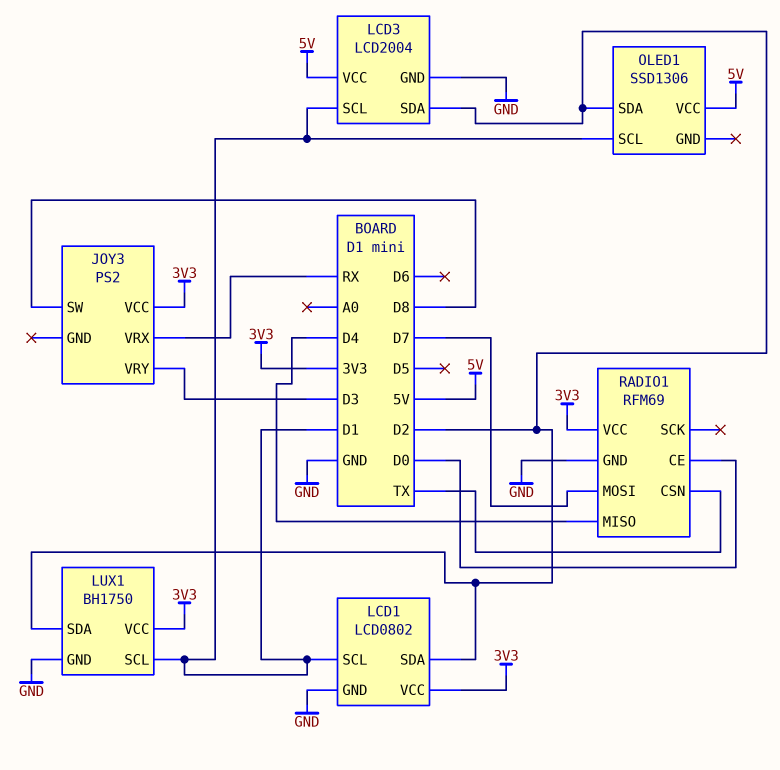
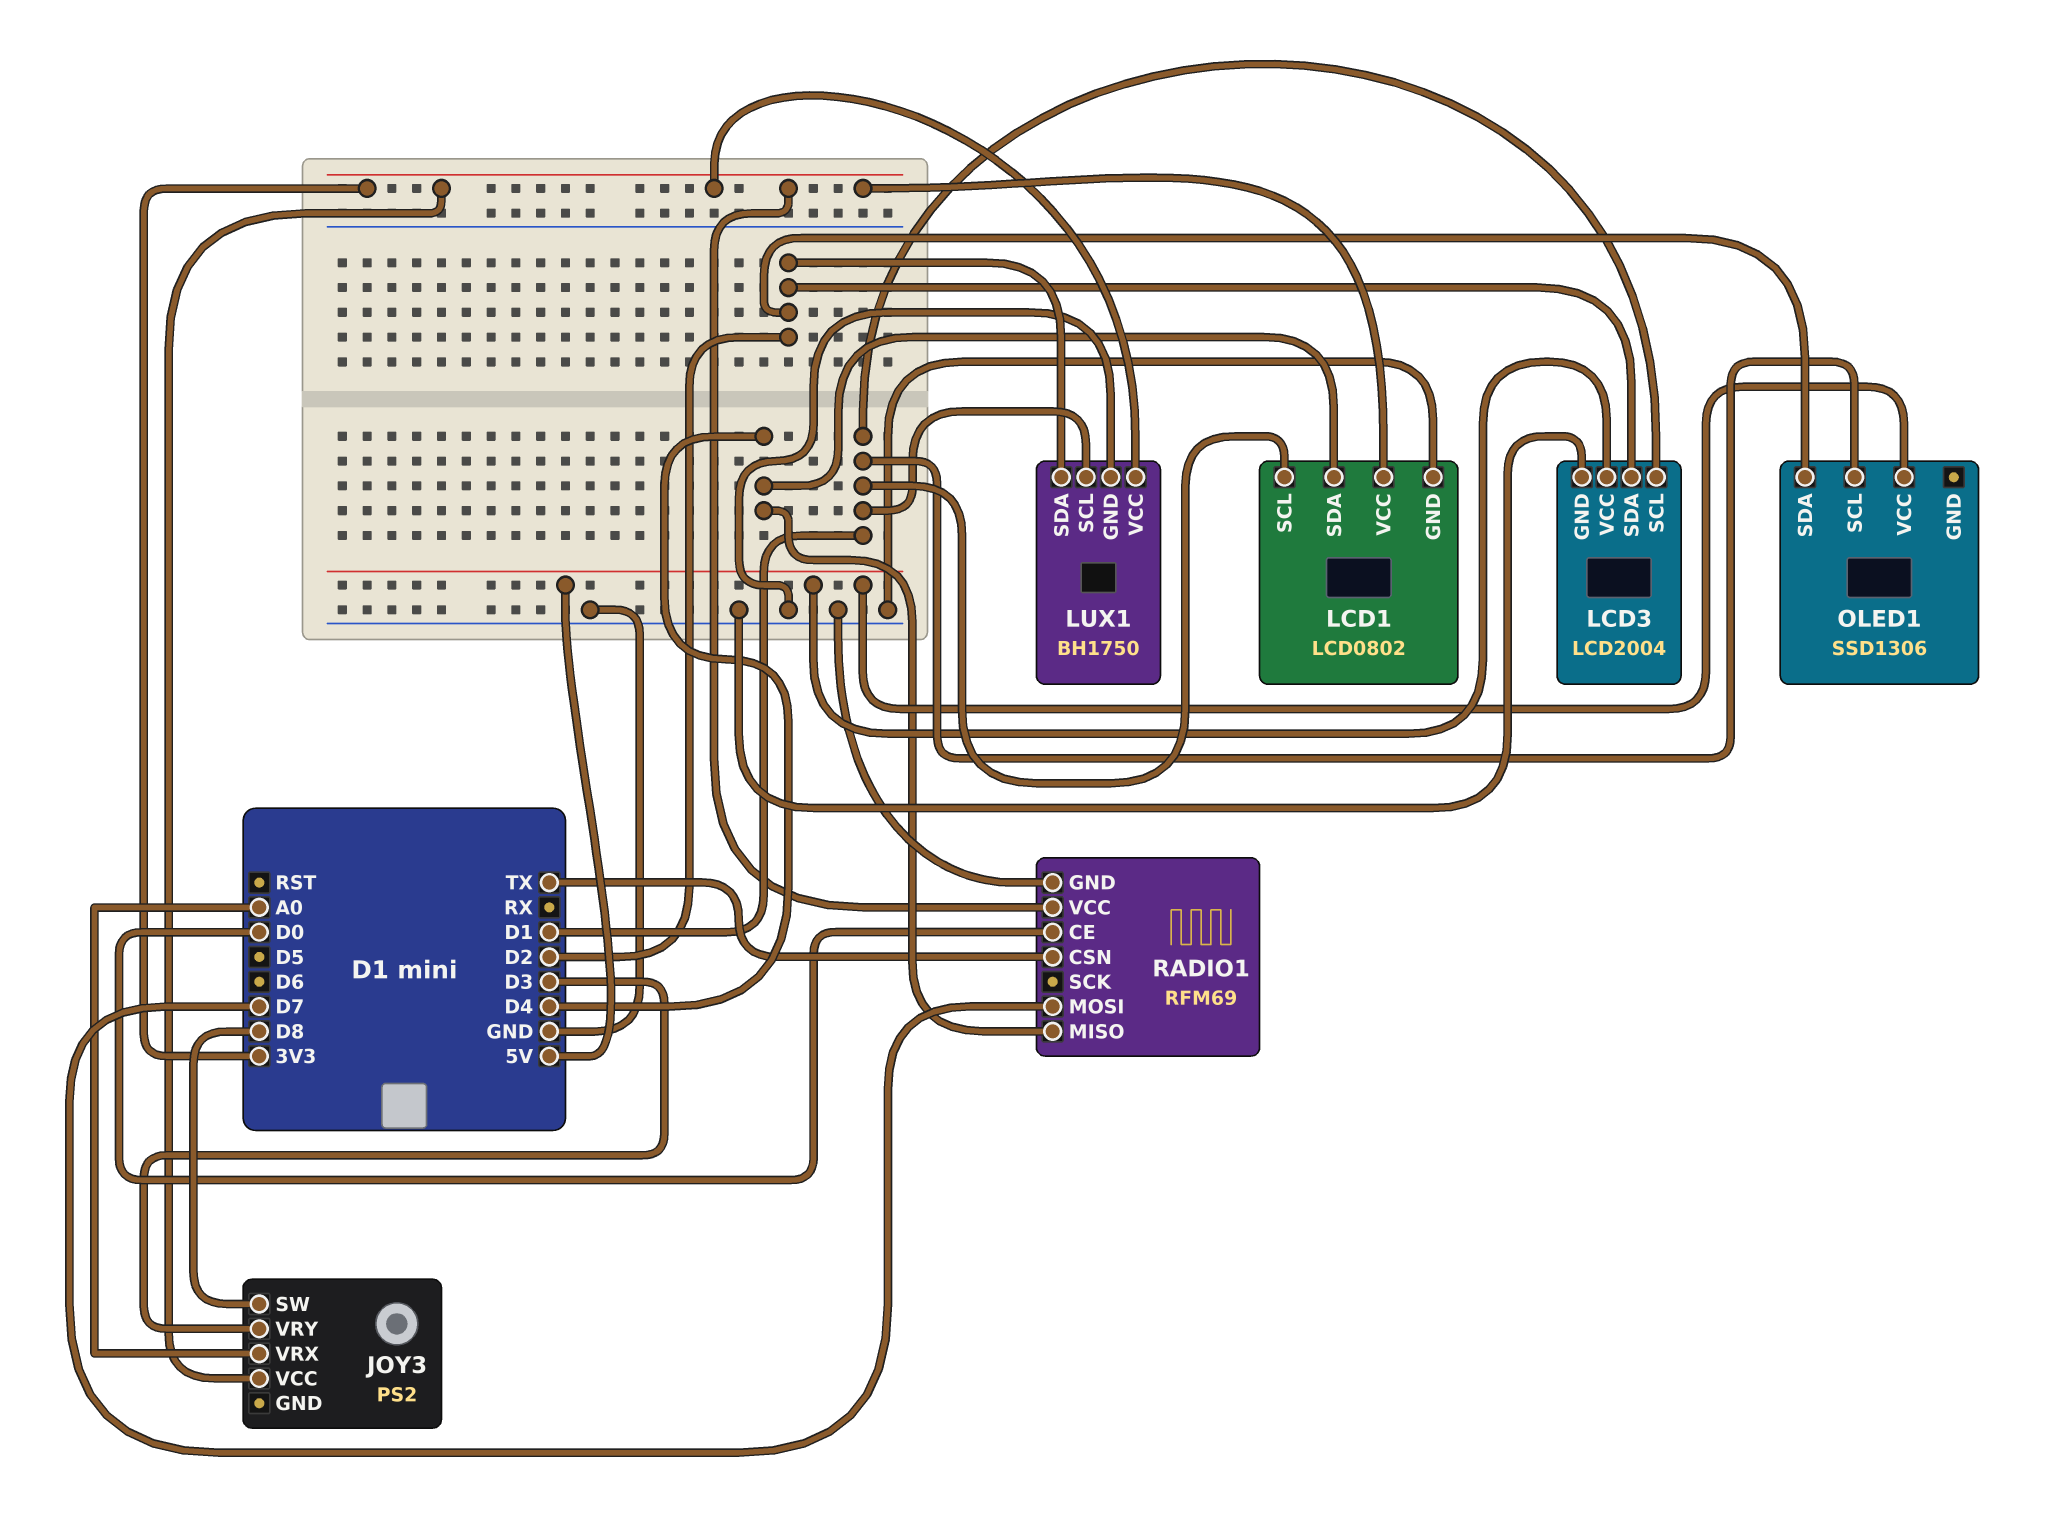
JOY3 pin VRX: RX -> A0
LCD1 pin SDA: D2 -> D4

